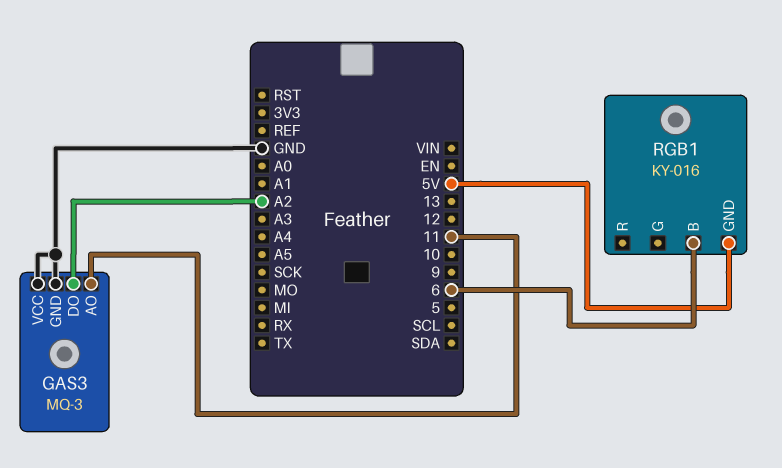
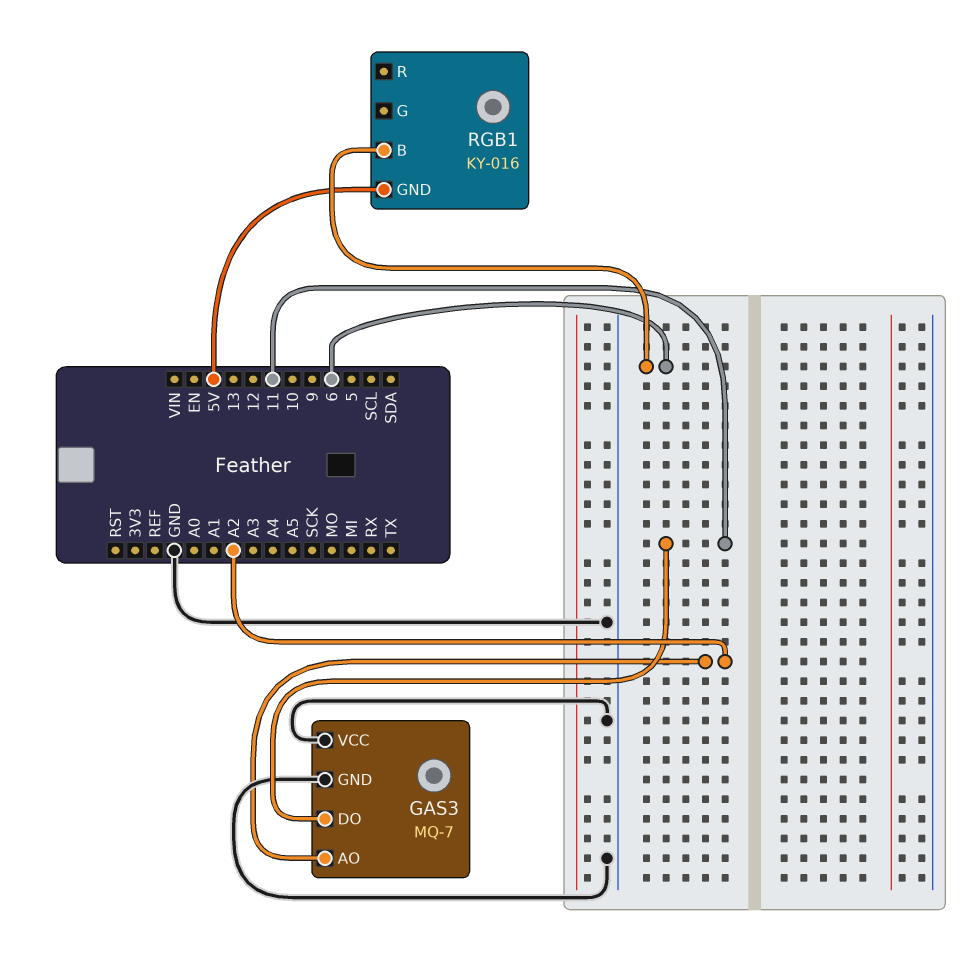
GAS3: MQ-3 -> MQ-7
GAS3 pin AO: 11 -> A2
GAS3 pin DO: A2 -> 11

